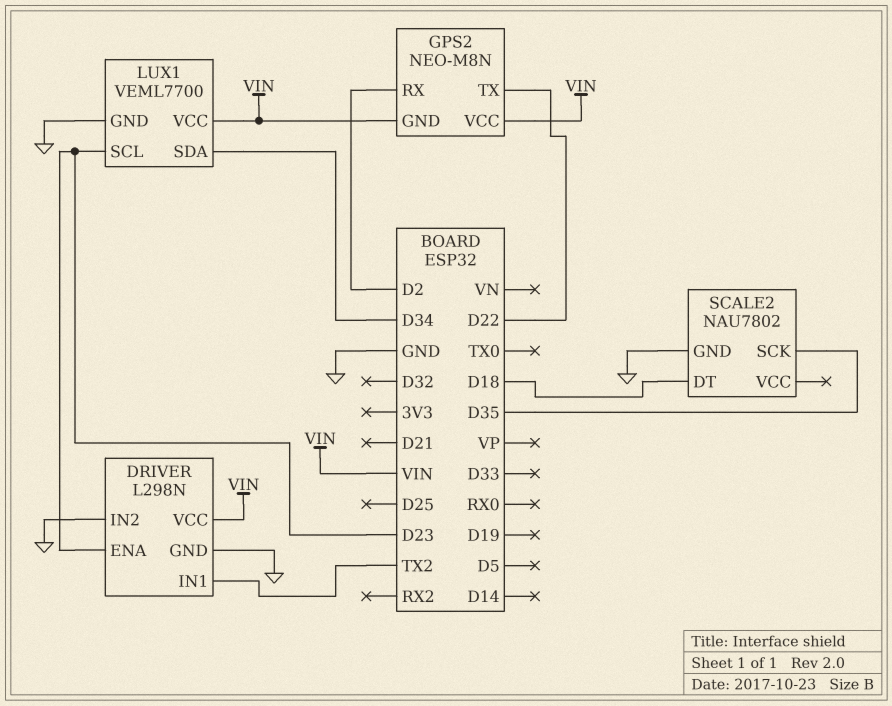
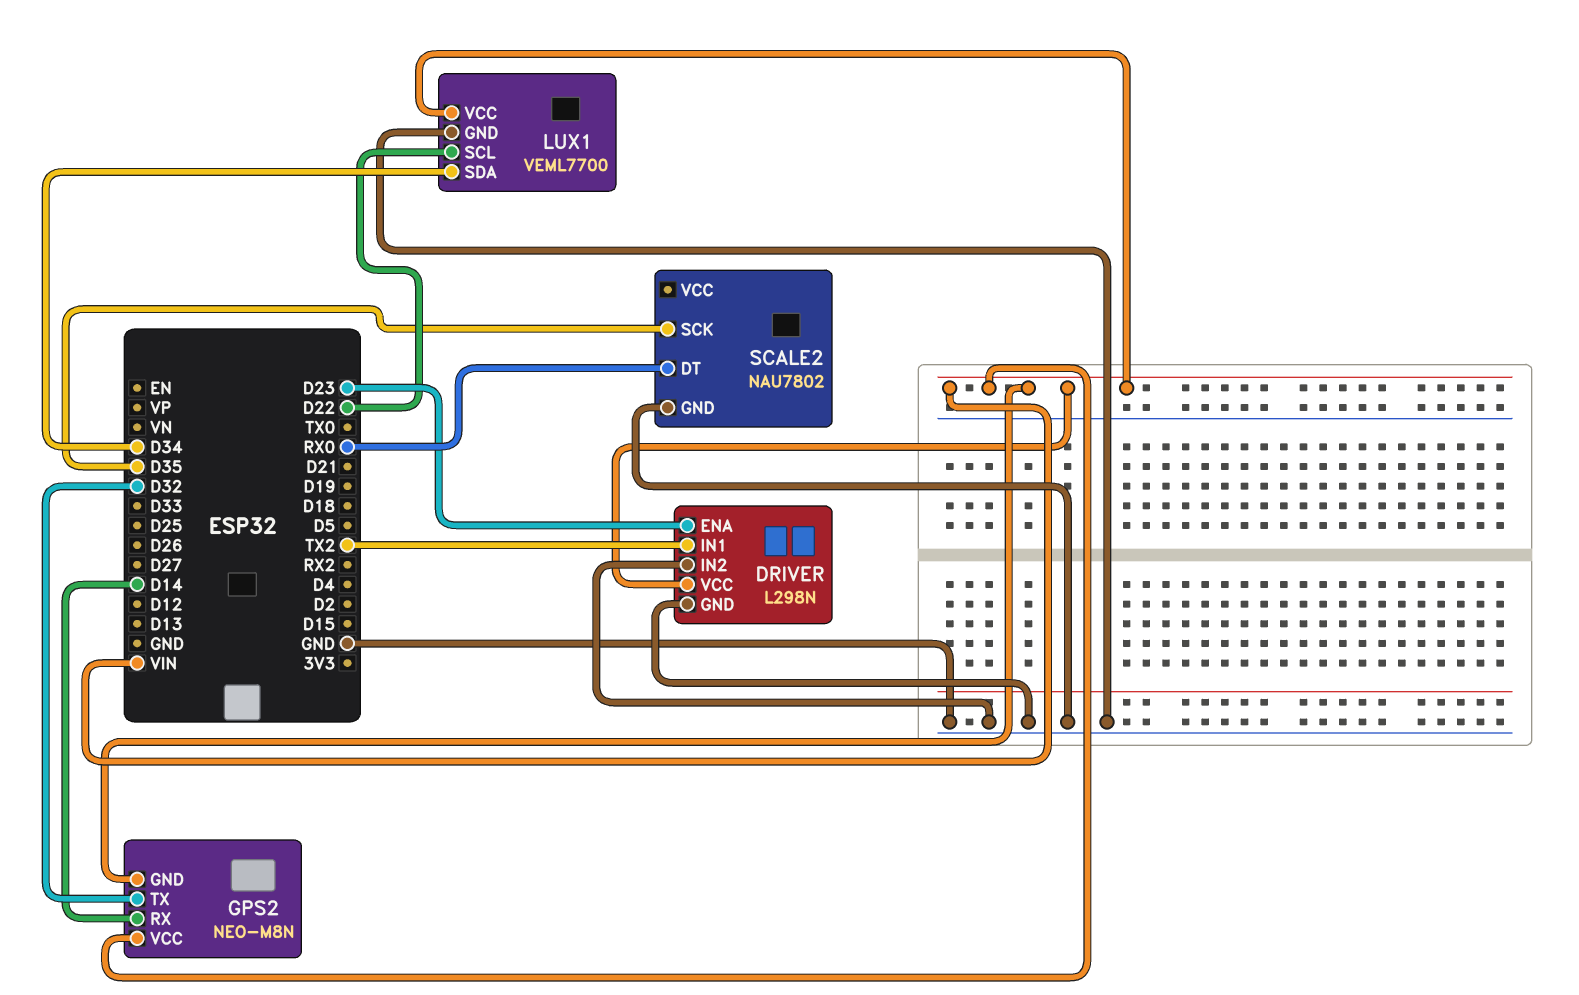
GPS2 pin RX: D2 -> D14
GPS2 pin TX: D22 -> D32
LUX1 pin SCL: D23 -> D22
SCALE2 pin DT: D18 -> RX0

